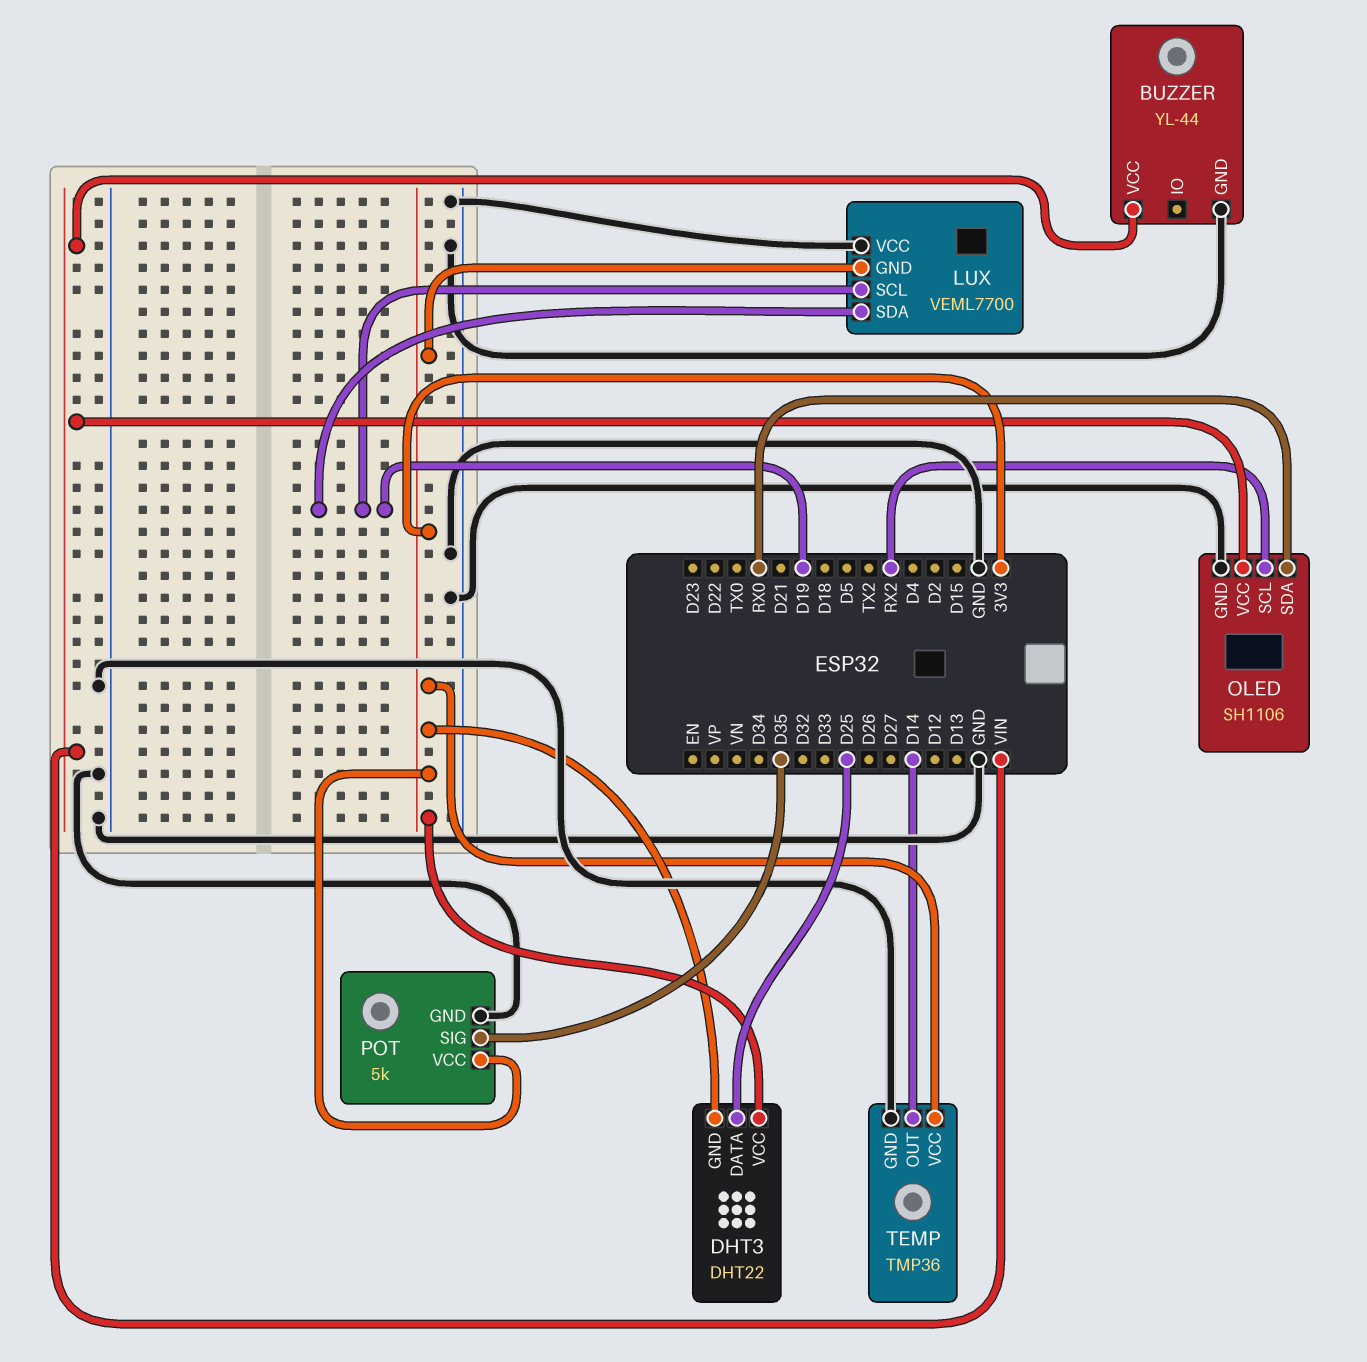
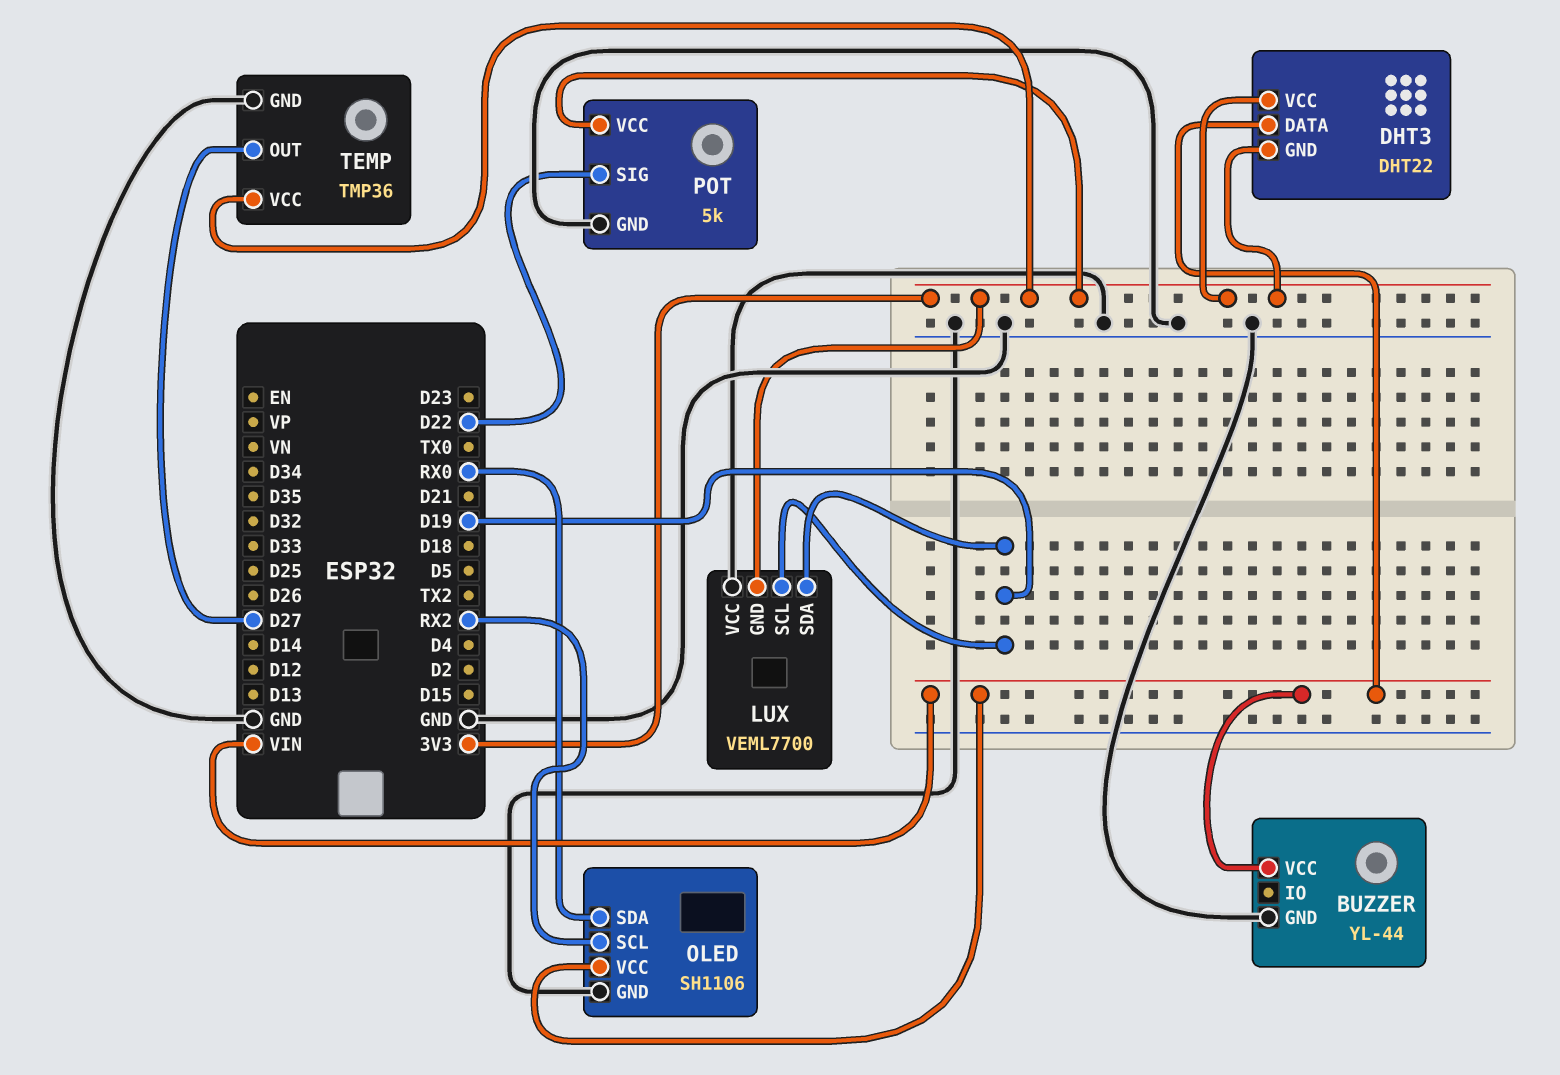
DHT3 pin DATA: D25 -> VIN
POT pin SIG: D35 -> D22
TEMP pin OUT: D14 -> D27

